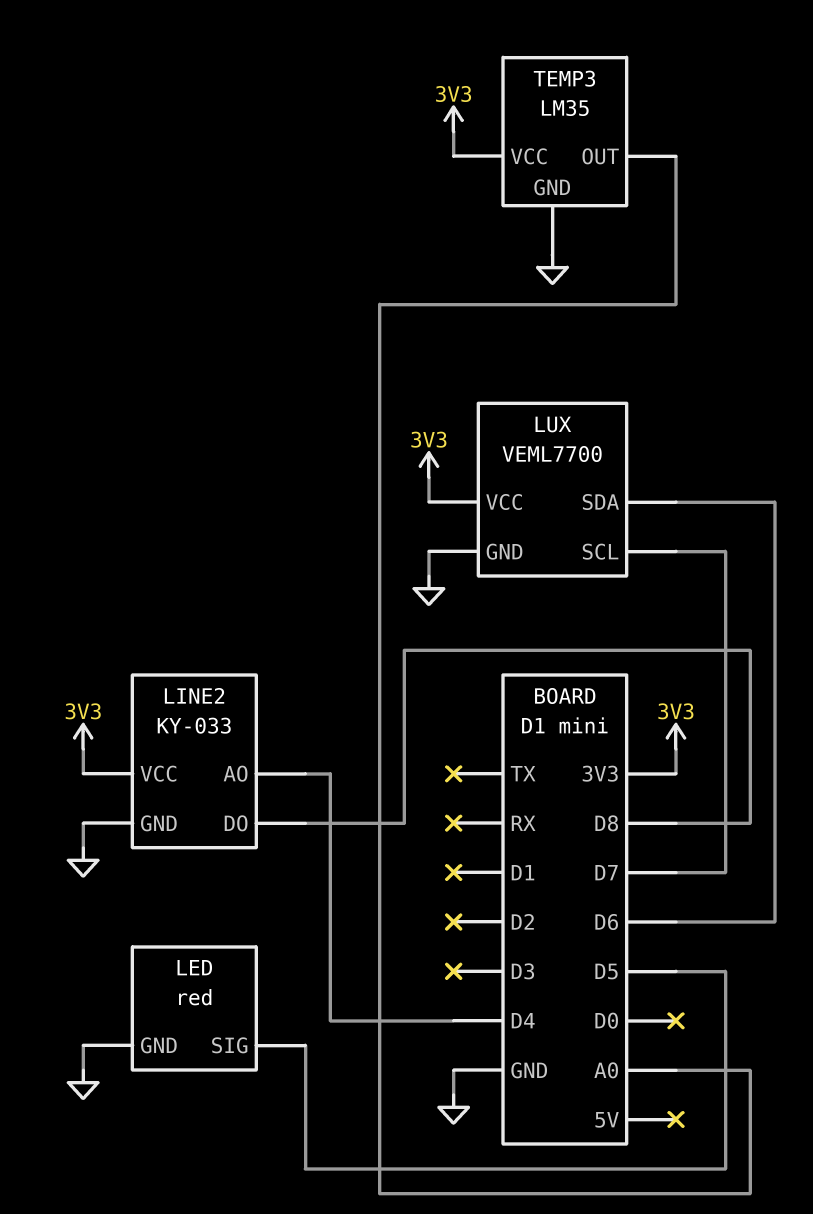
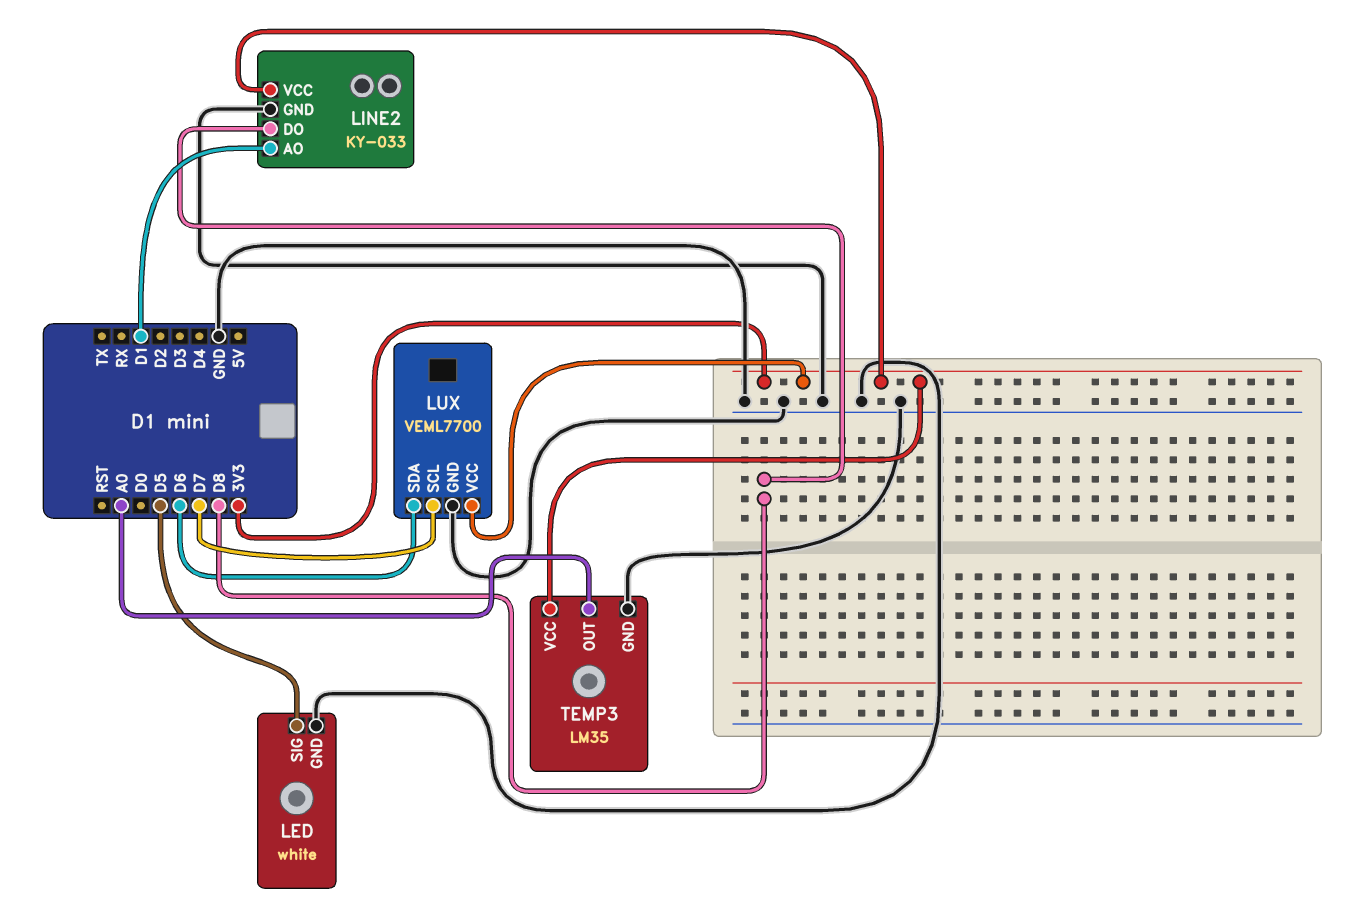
LED: red -> white
LINE2 pin AO: D4 -> D1

